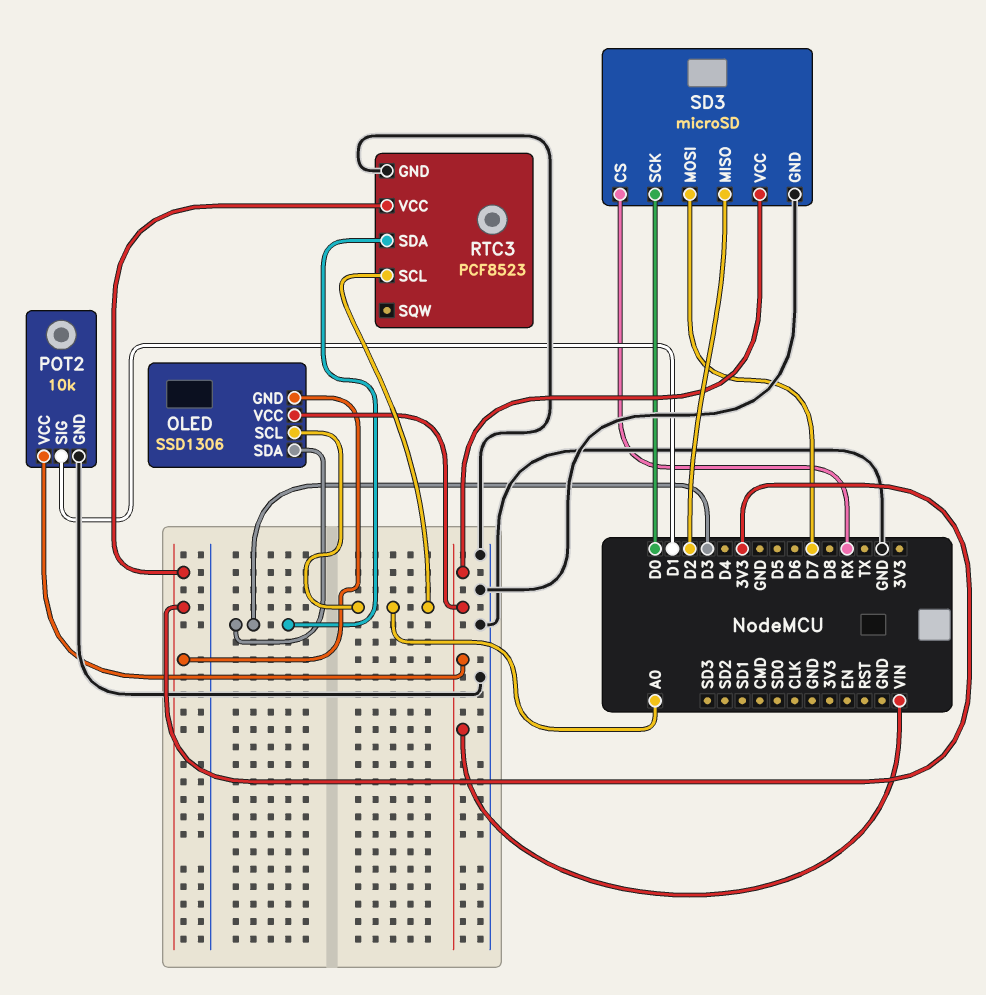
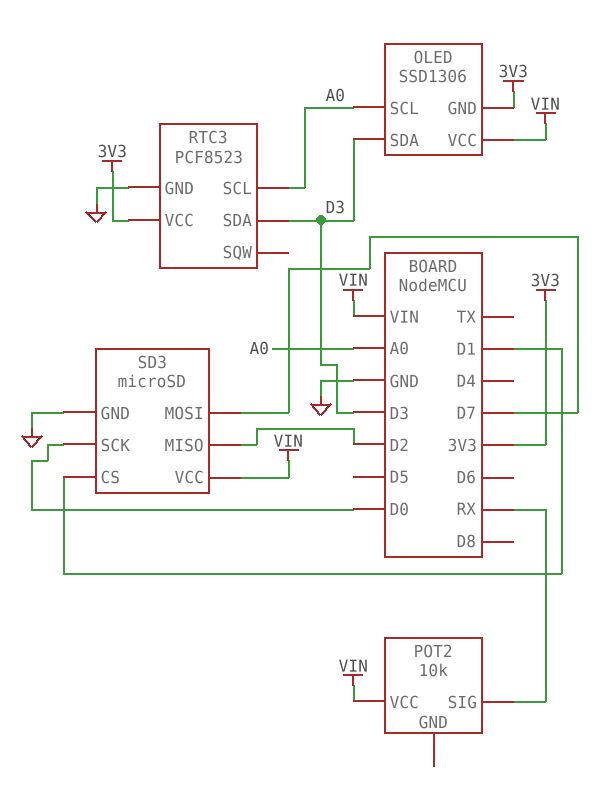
POT2 pin GND: GND -> none
POT2 pin SIG: D1 -> RX
SD3 pin CS: RX -> D1

